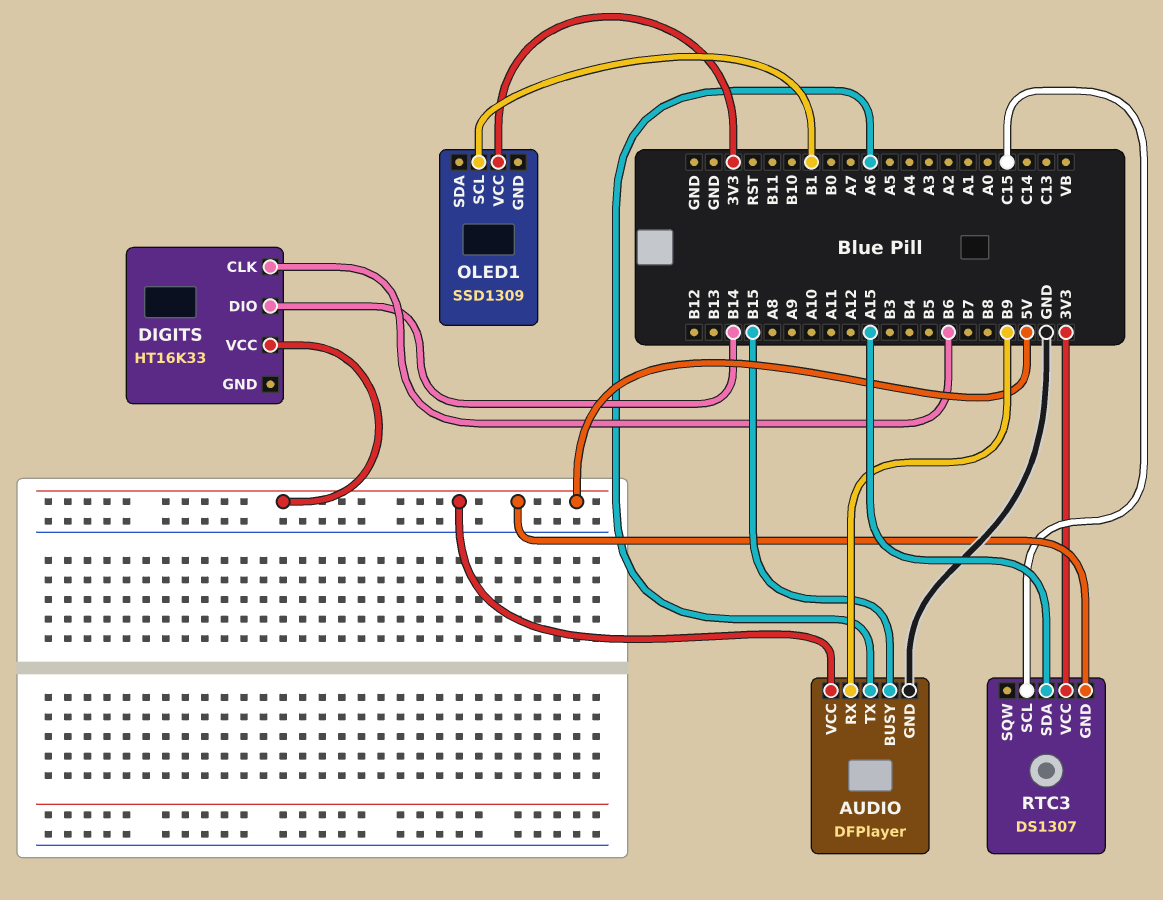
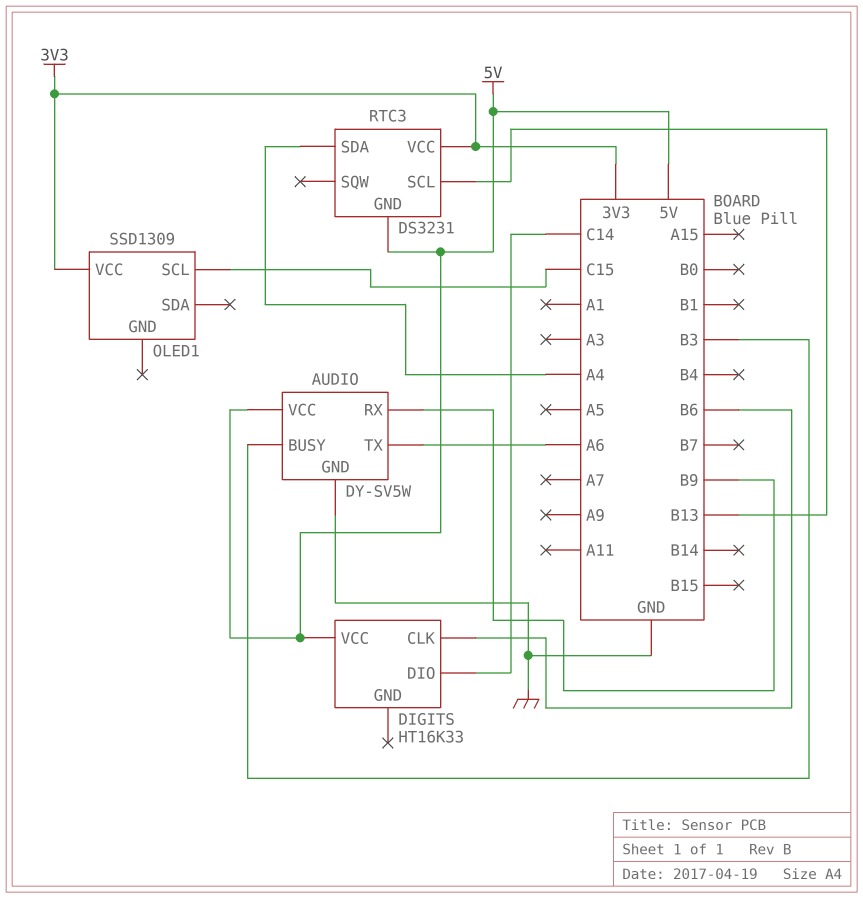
AUDIO: DFPlayer -> DY-SV5W
AUDIO pin BUSY: B15 -> B3
DIGITS pin DIO: B14 -> C14
OLED1 pin SCL: B1 -> C15
RTC3: DS1307 -> DS3231
RTC3 pin SCL: C15 -> B13
RTC3 pin SDA: A15 -> A4

